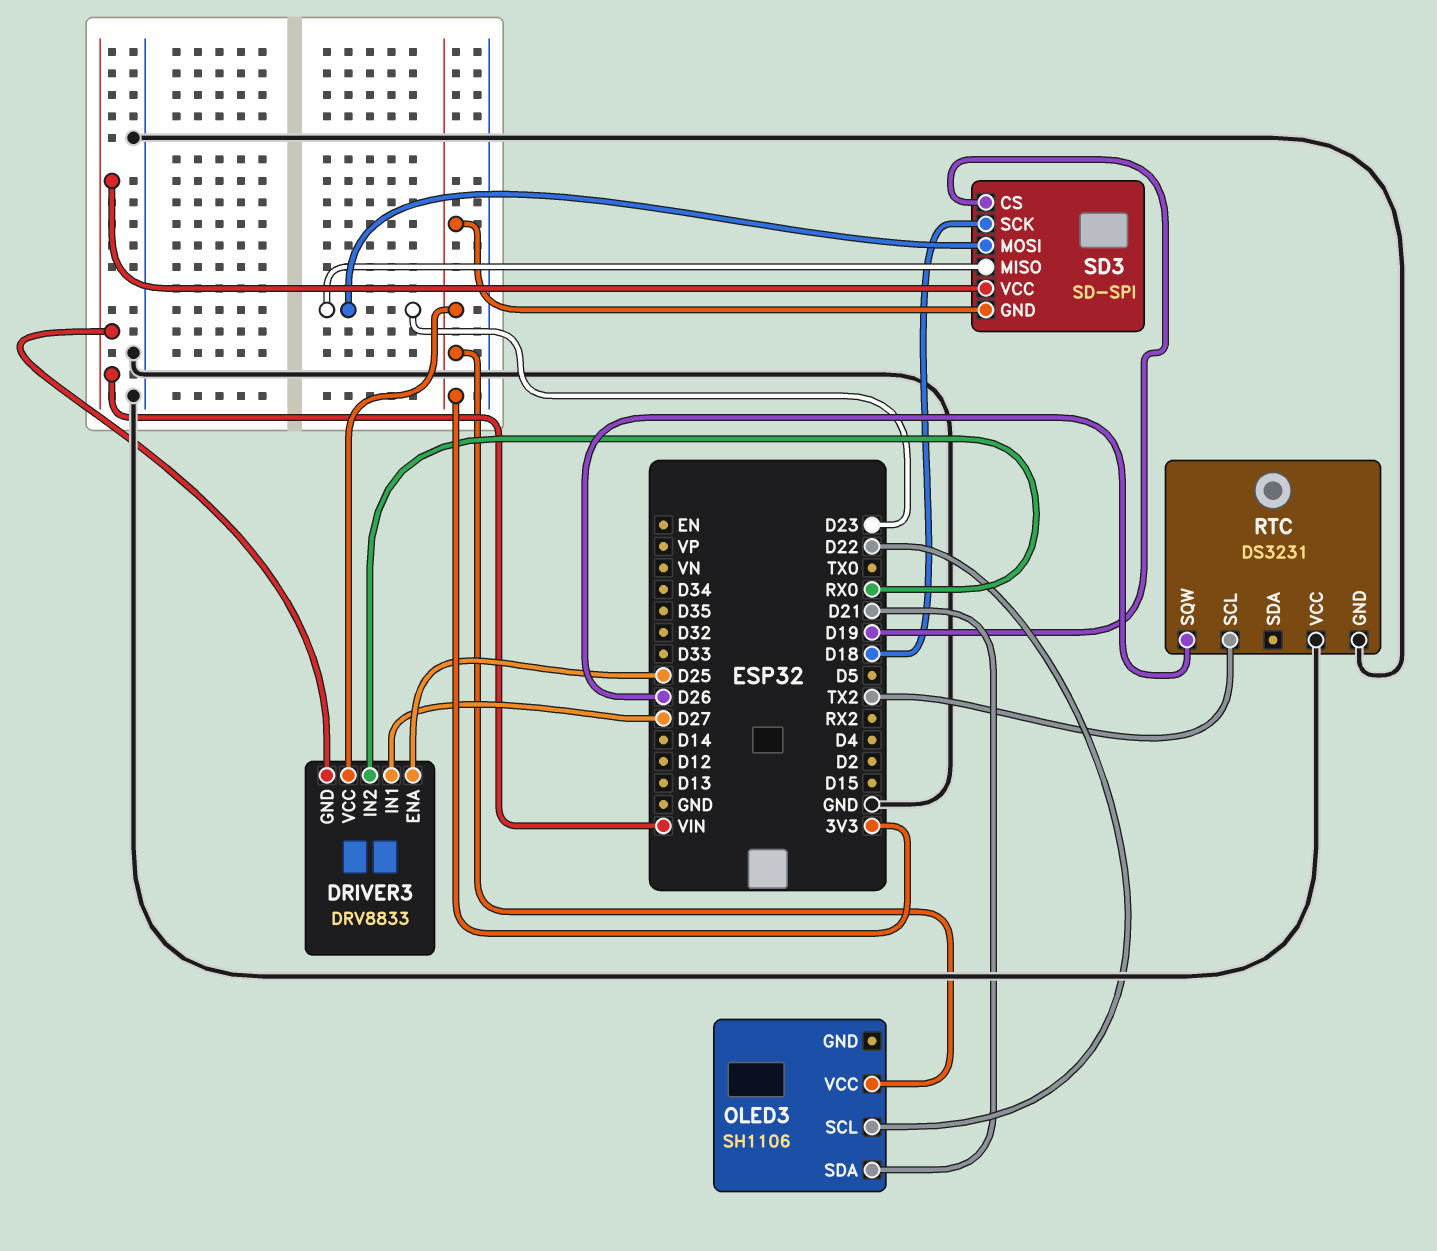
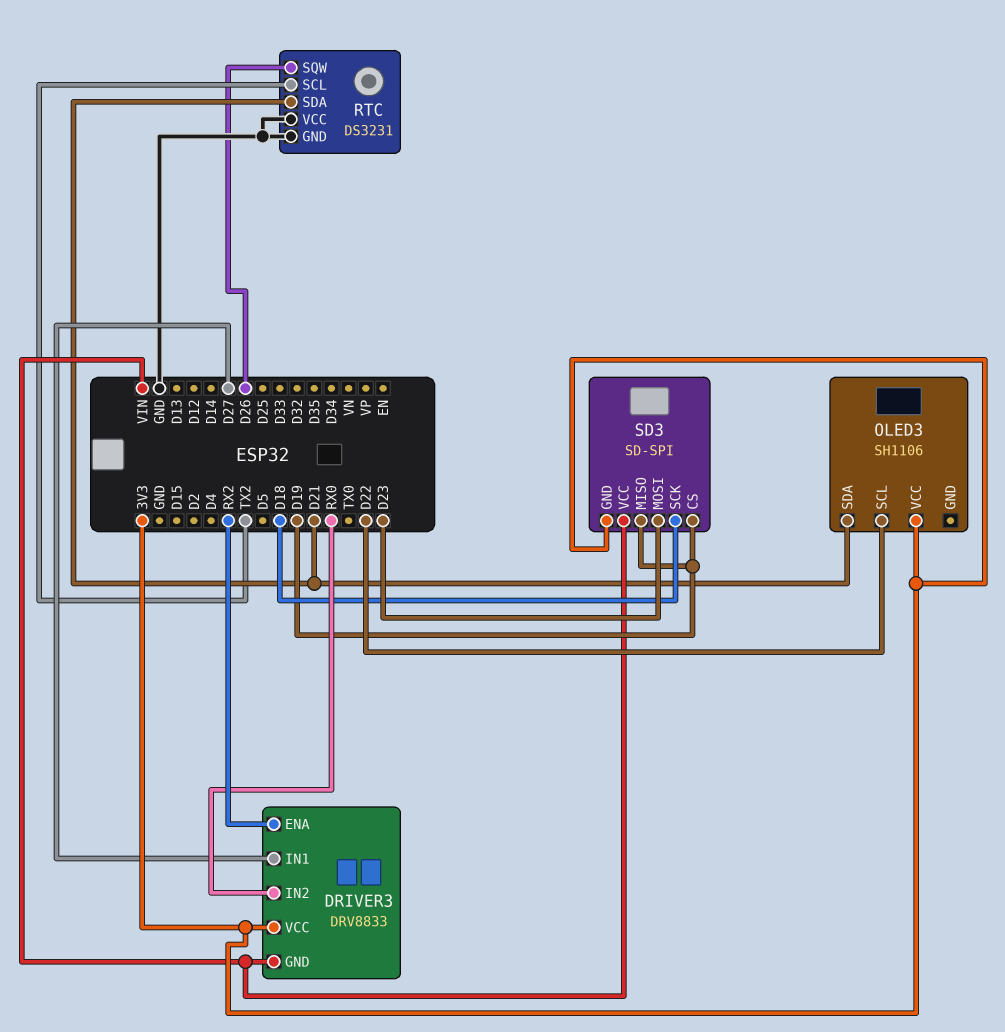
DRIVER3 pin ENA: D25 -> RX2
RTC pin SDA: none -> D21
SD3 pin MISO: D23 -> D19

